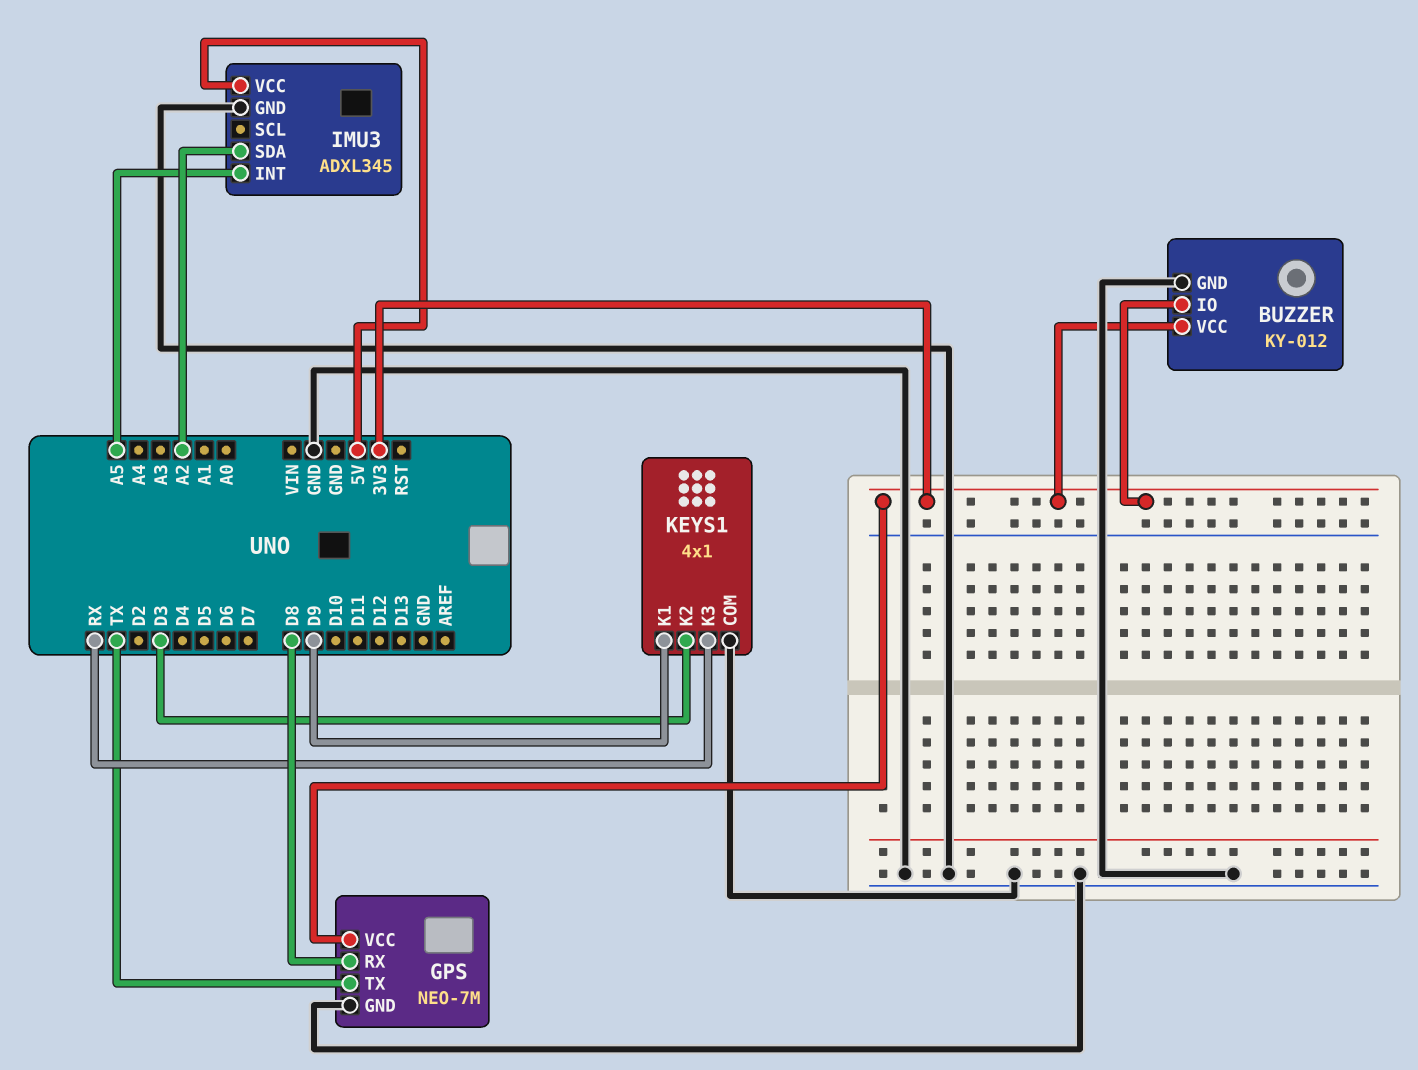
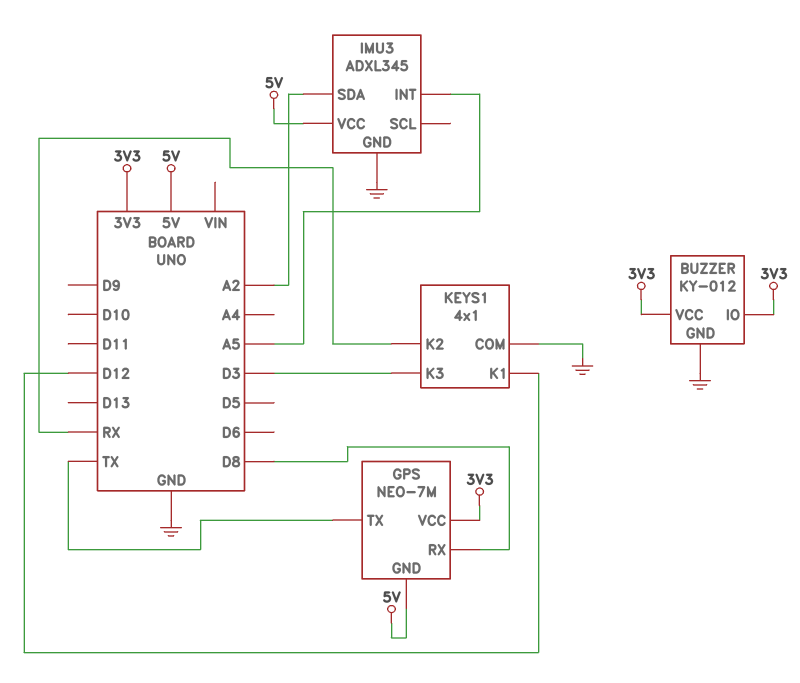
GPS pin GND: GND -> 5V
KEYS1 pin K1: D9 -> D12
KEYS1 pin K2: D3 -> RX
KEYS1 pin K3: RX -> D3

